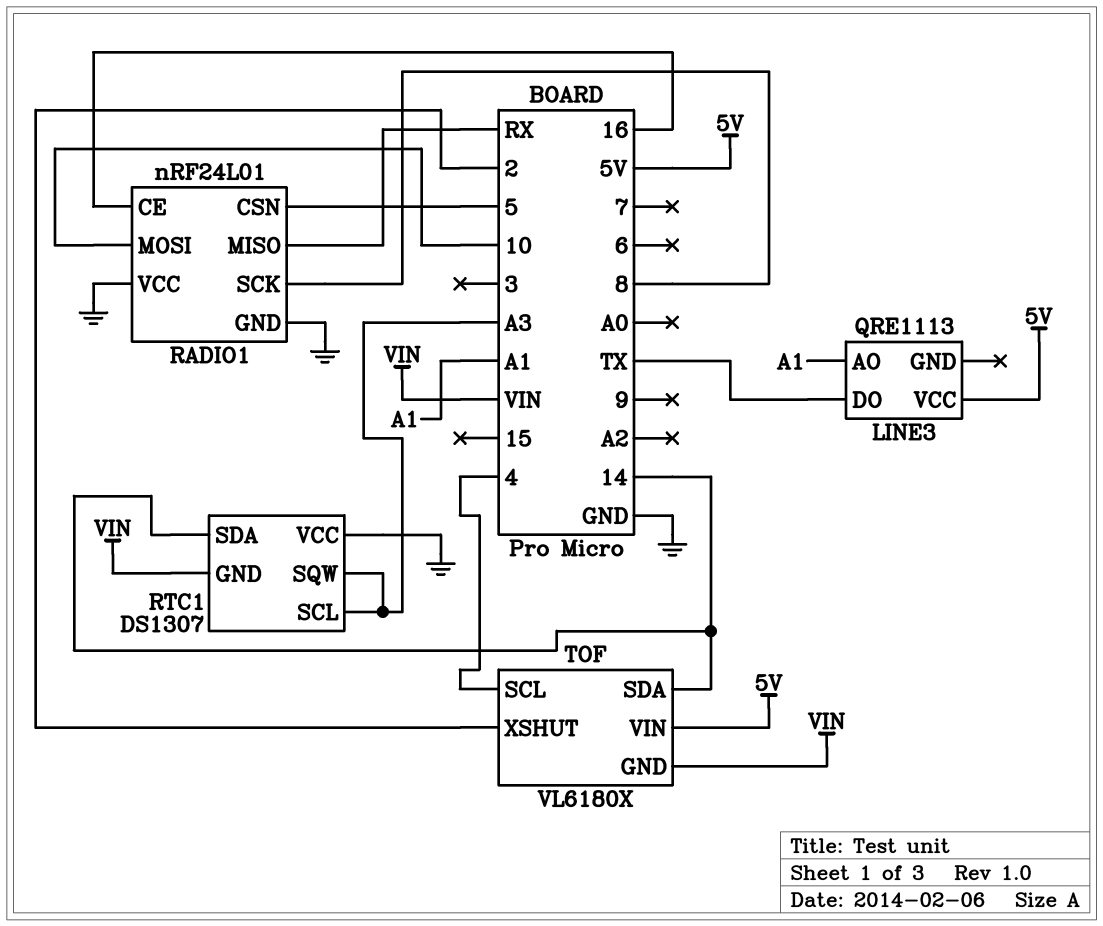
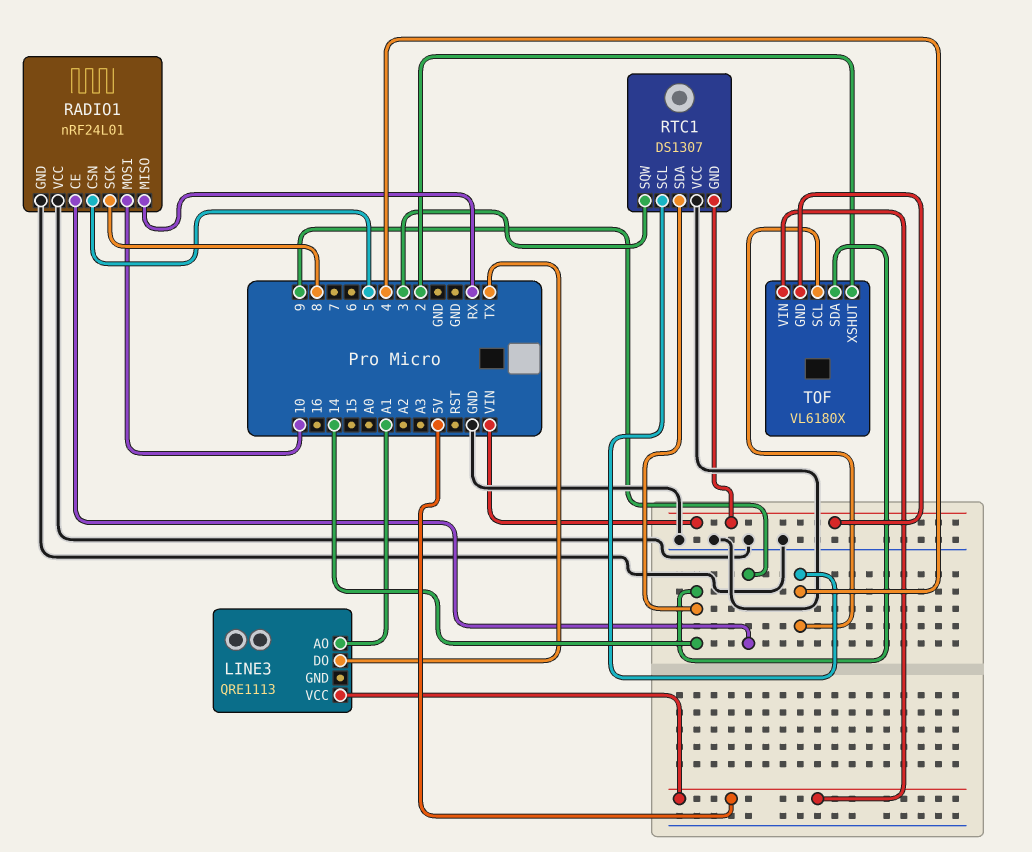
RADIO1 pin CE: 16 -> 9
RTC1 pin SCL: A3 -> 4
RTC1 pin SQW: A3 -> 3

